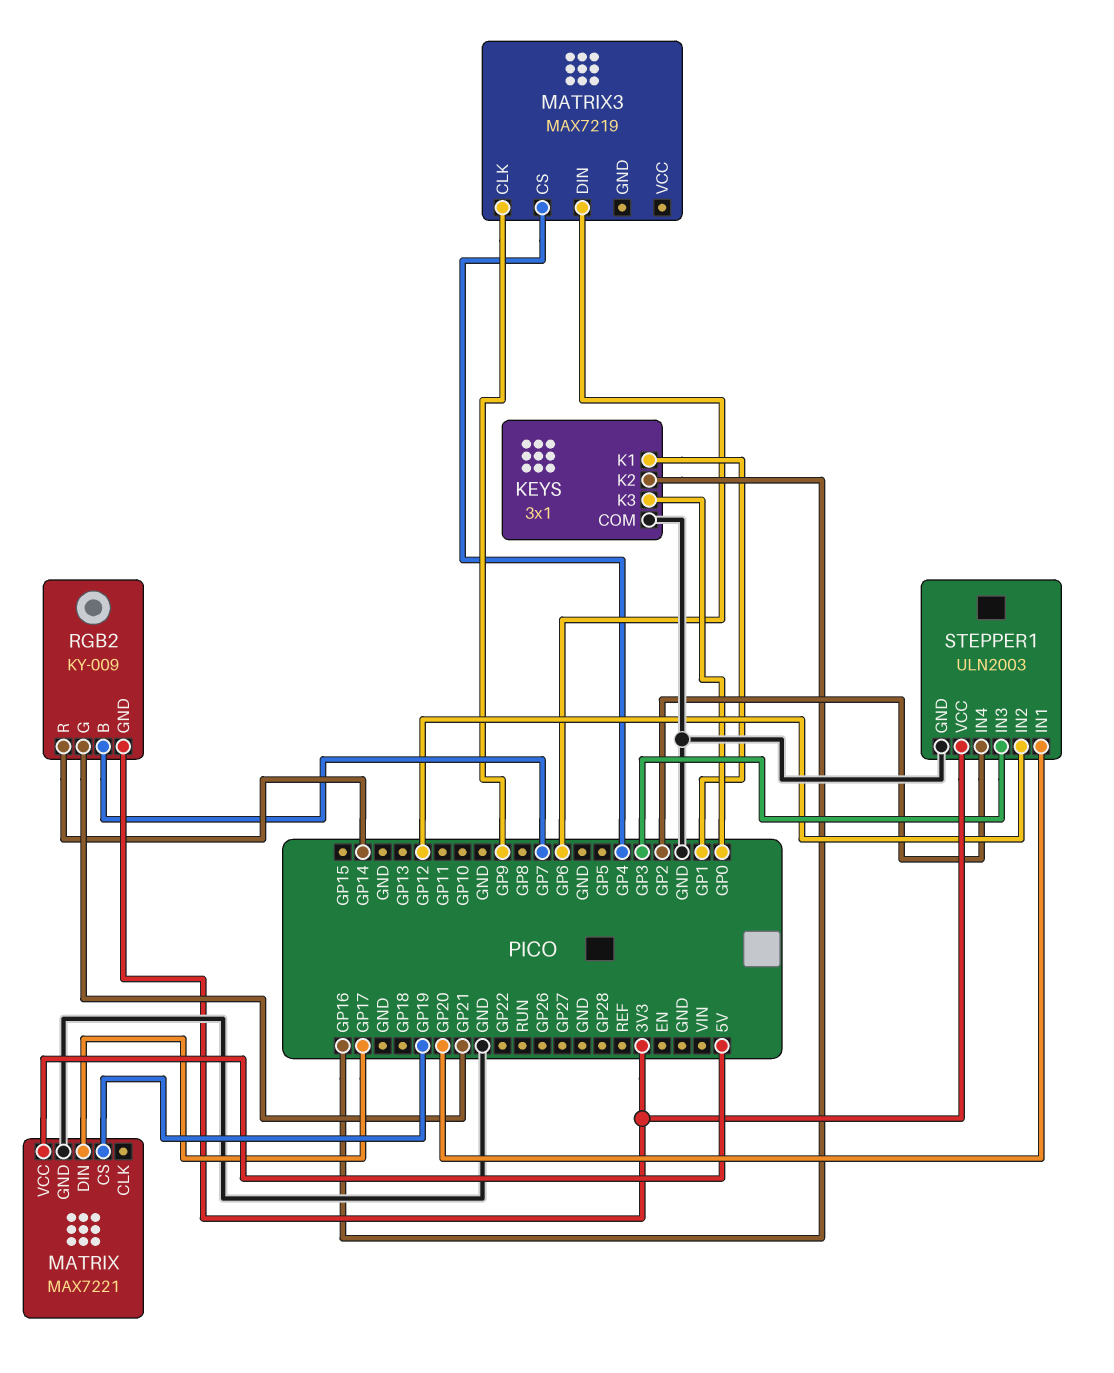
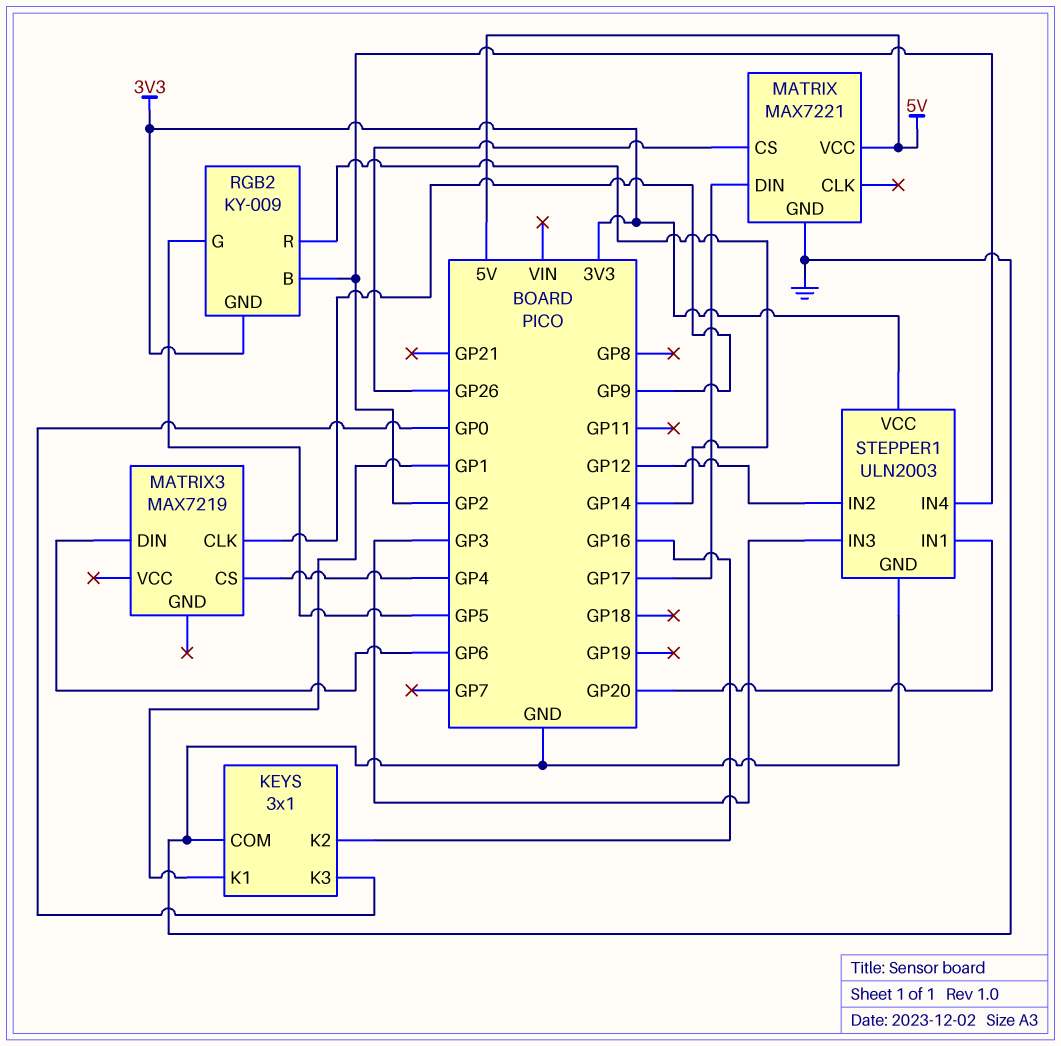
MATRIX pin CS: GP19 -> GP26
RGB2 pin B: GP7 -> GP2
RGB2 pin G: GP21 -> GP5

